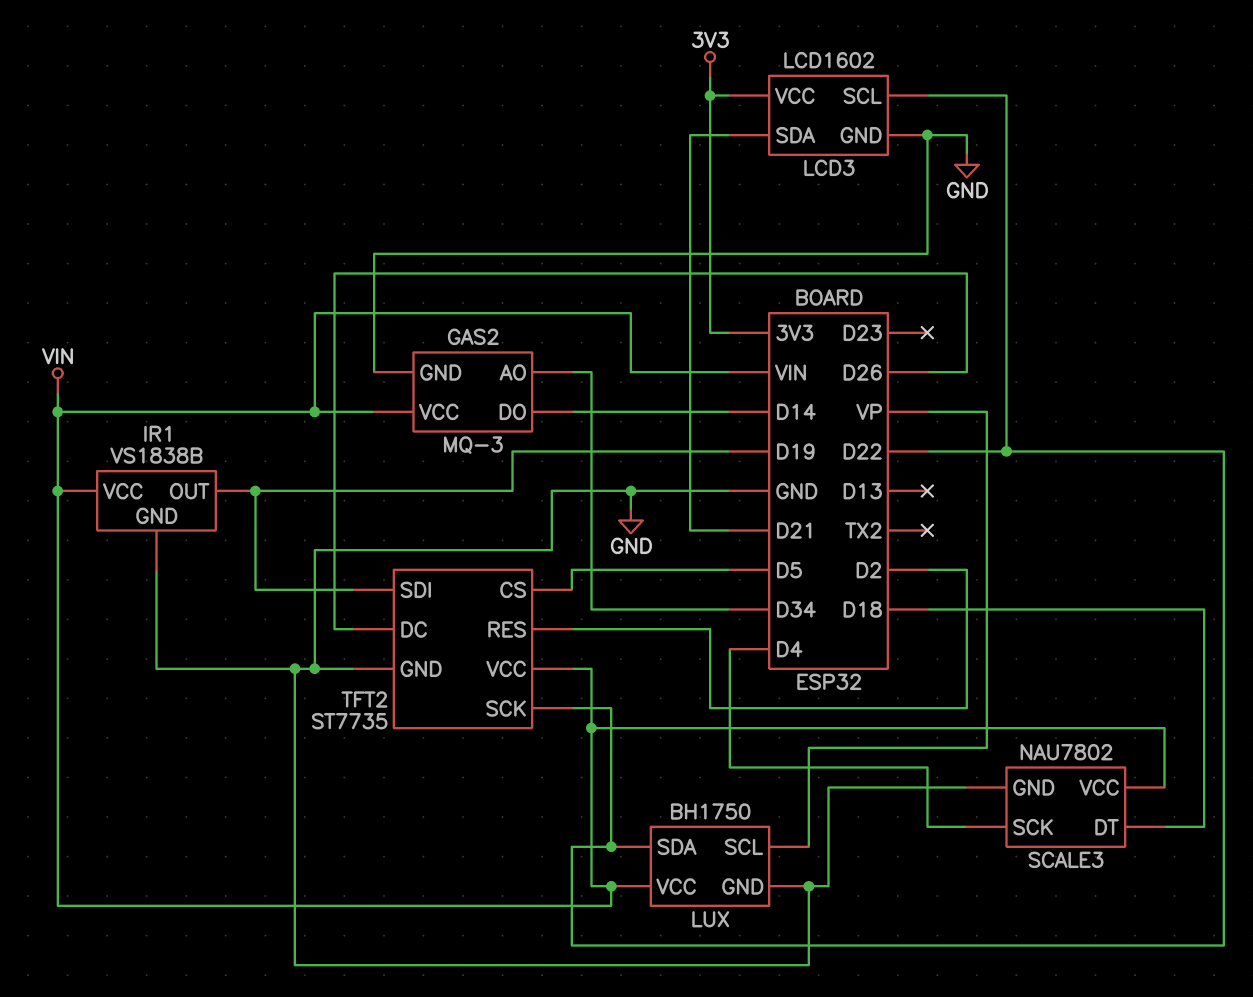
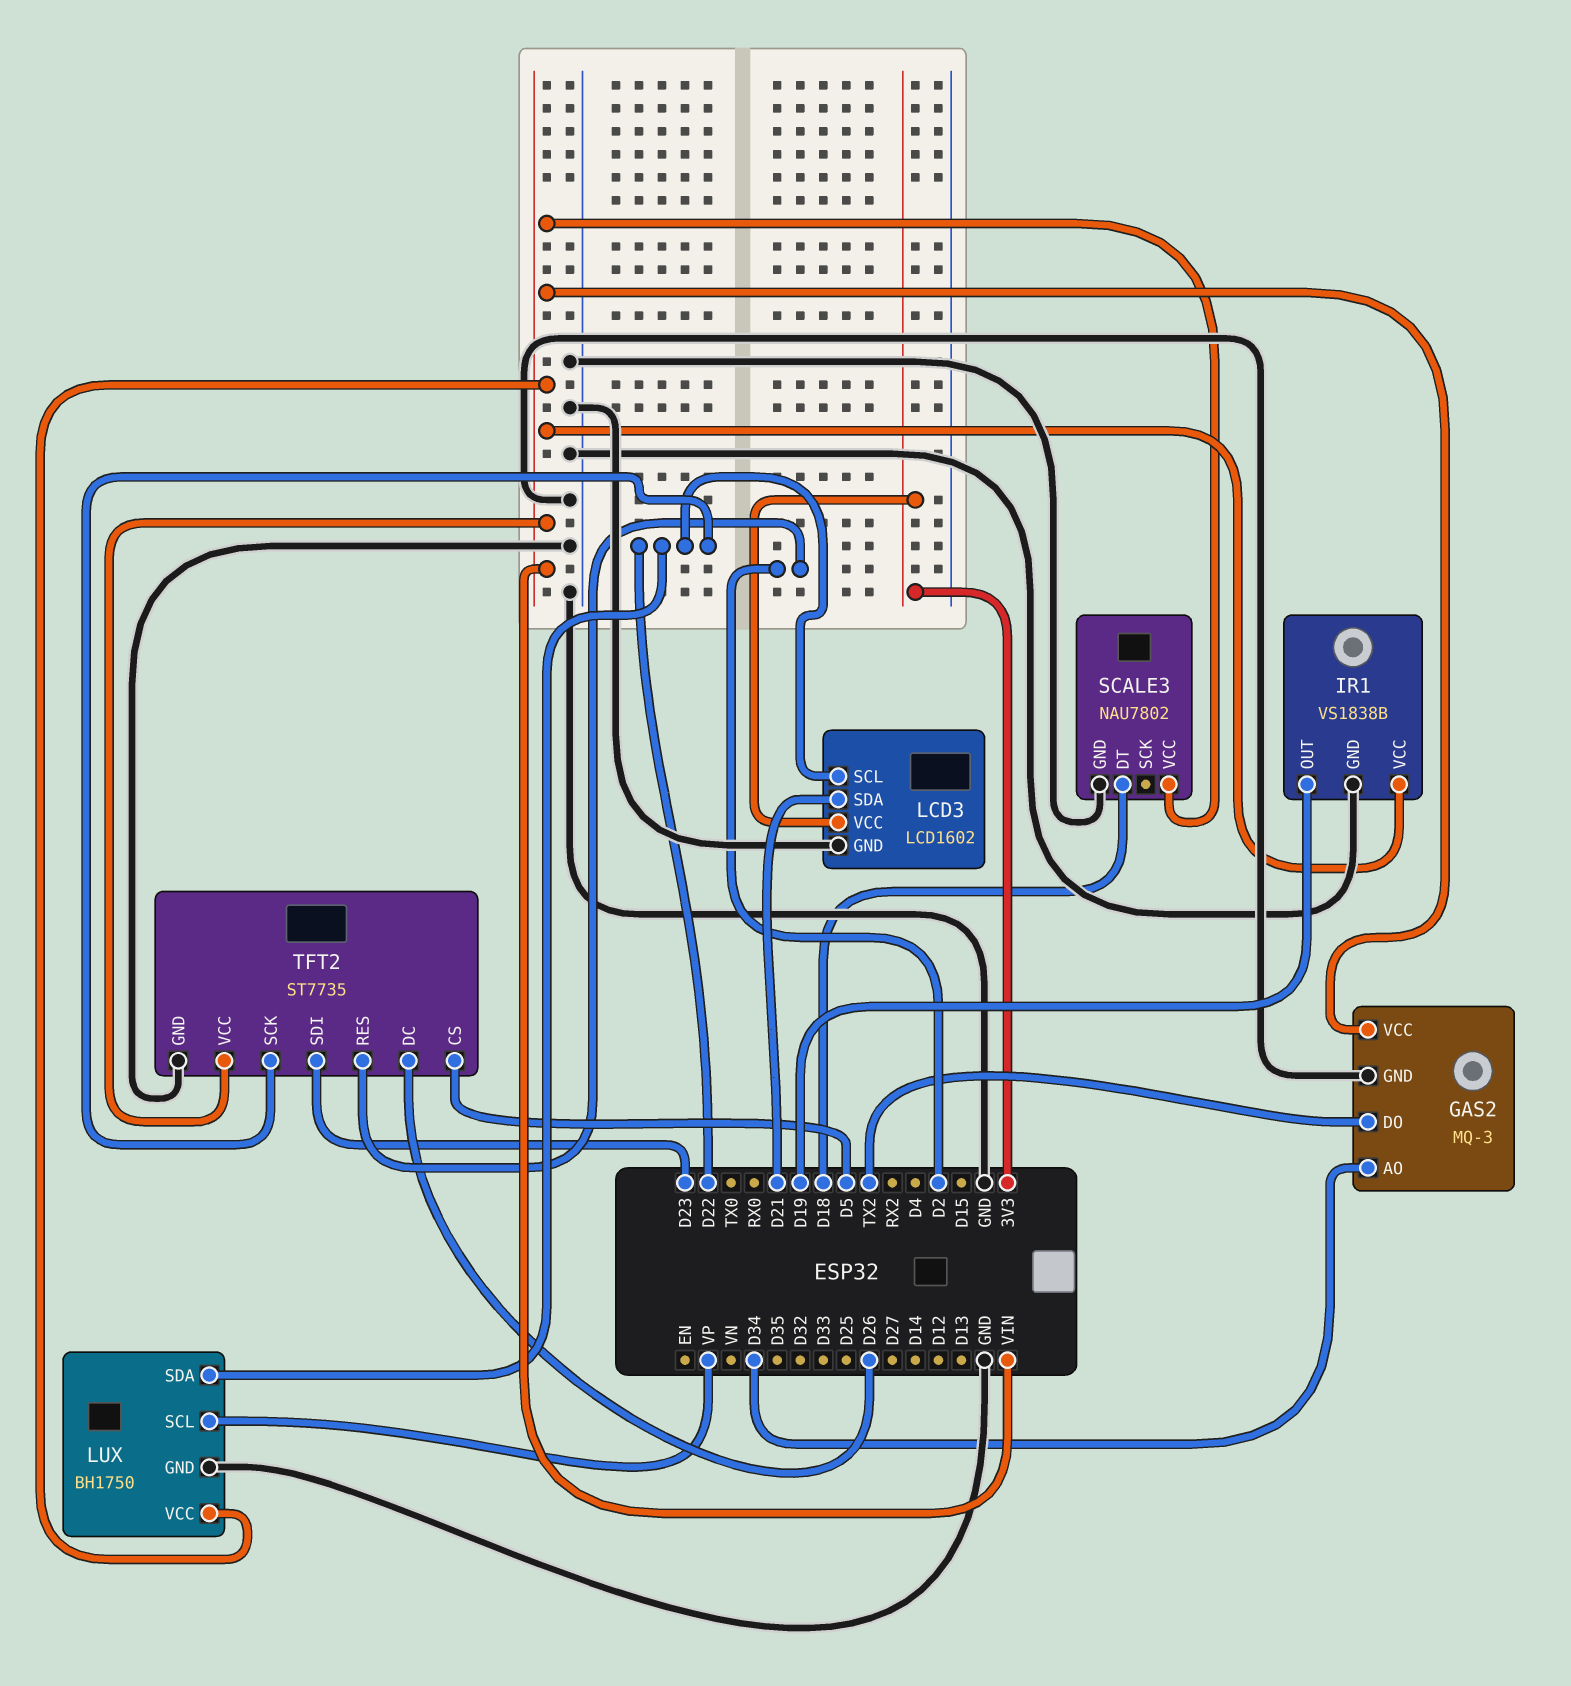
GAS2 pin DO: D14 -> TX2
SCALE3 pin SCK: D4 -> none
TFT2 pin SDI: D19 -> D23

